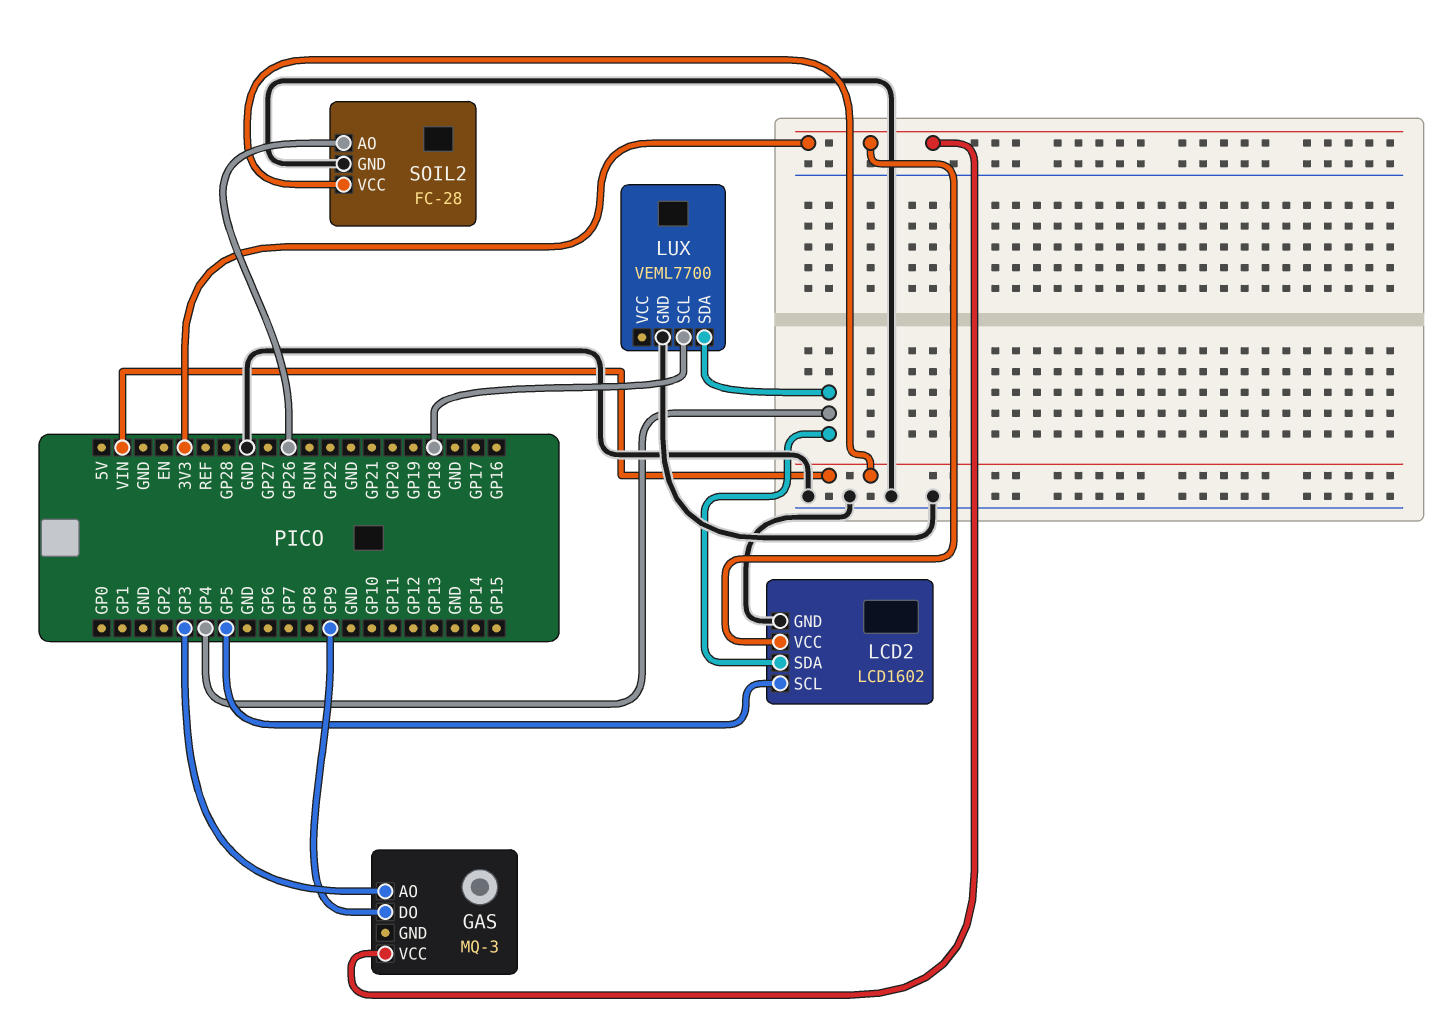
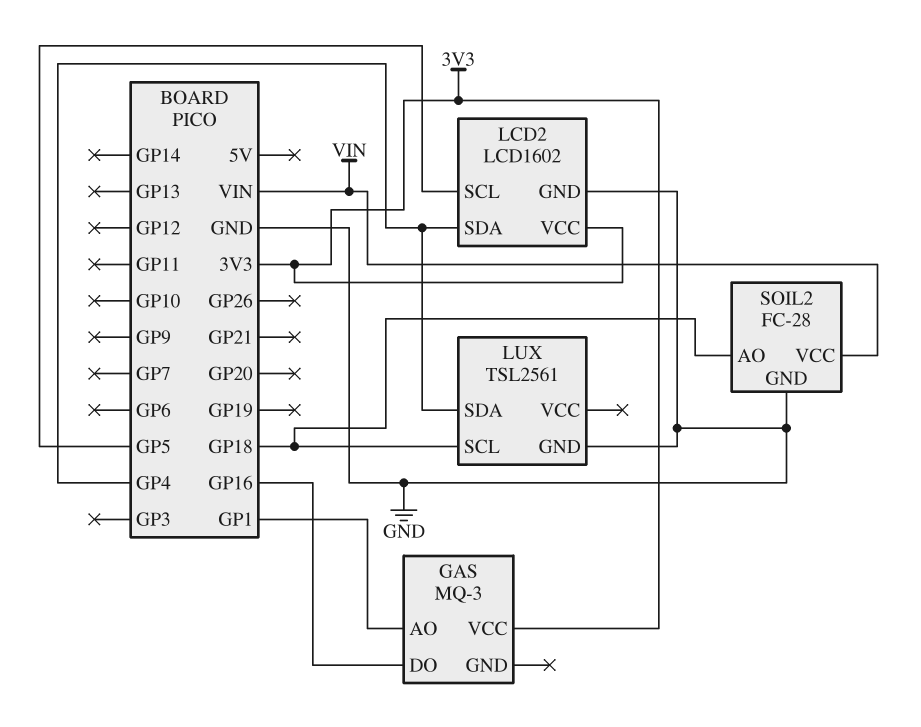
GAS pin AO: GP3 -> GP1
GAS pin DO: GP9 -> GP16
LUX: VEML7700 -> TSL2561
SOIL2 pin AO: GP26 -> GP18

